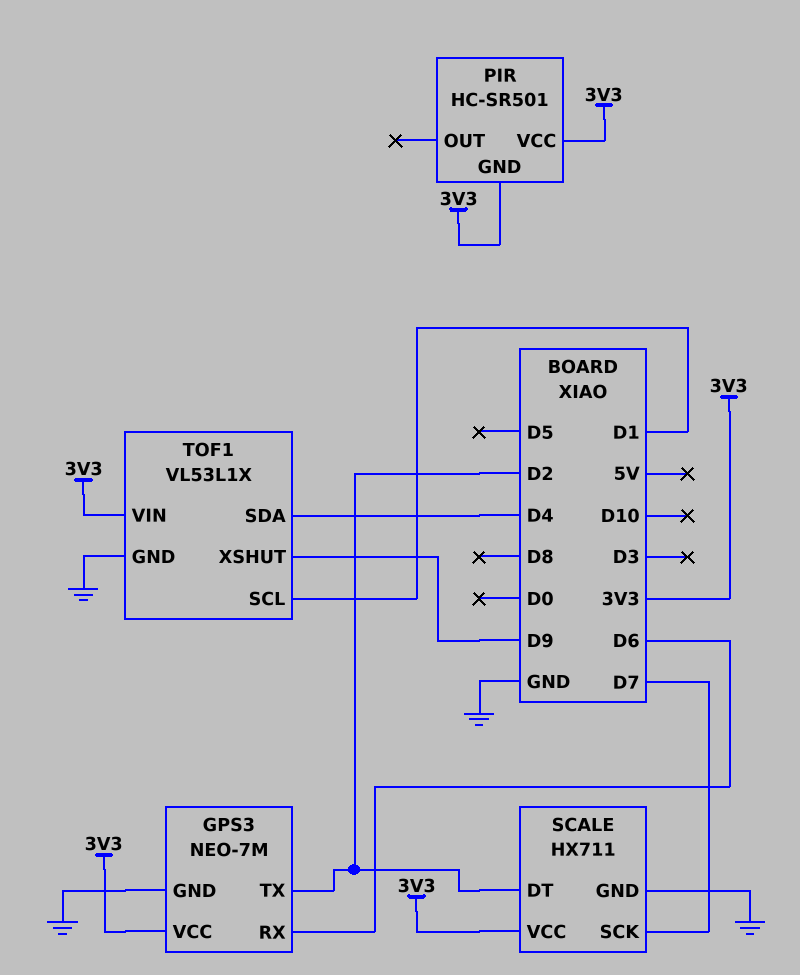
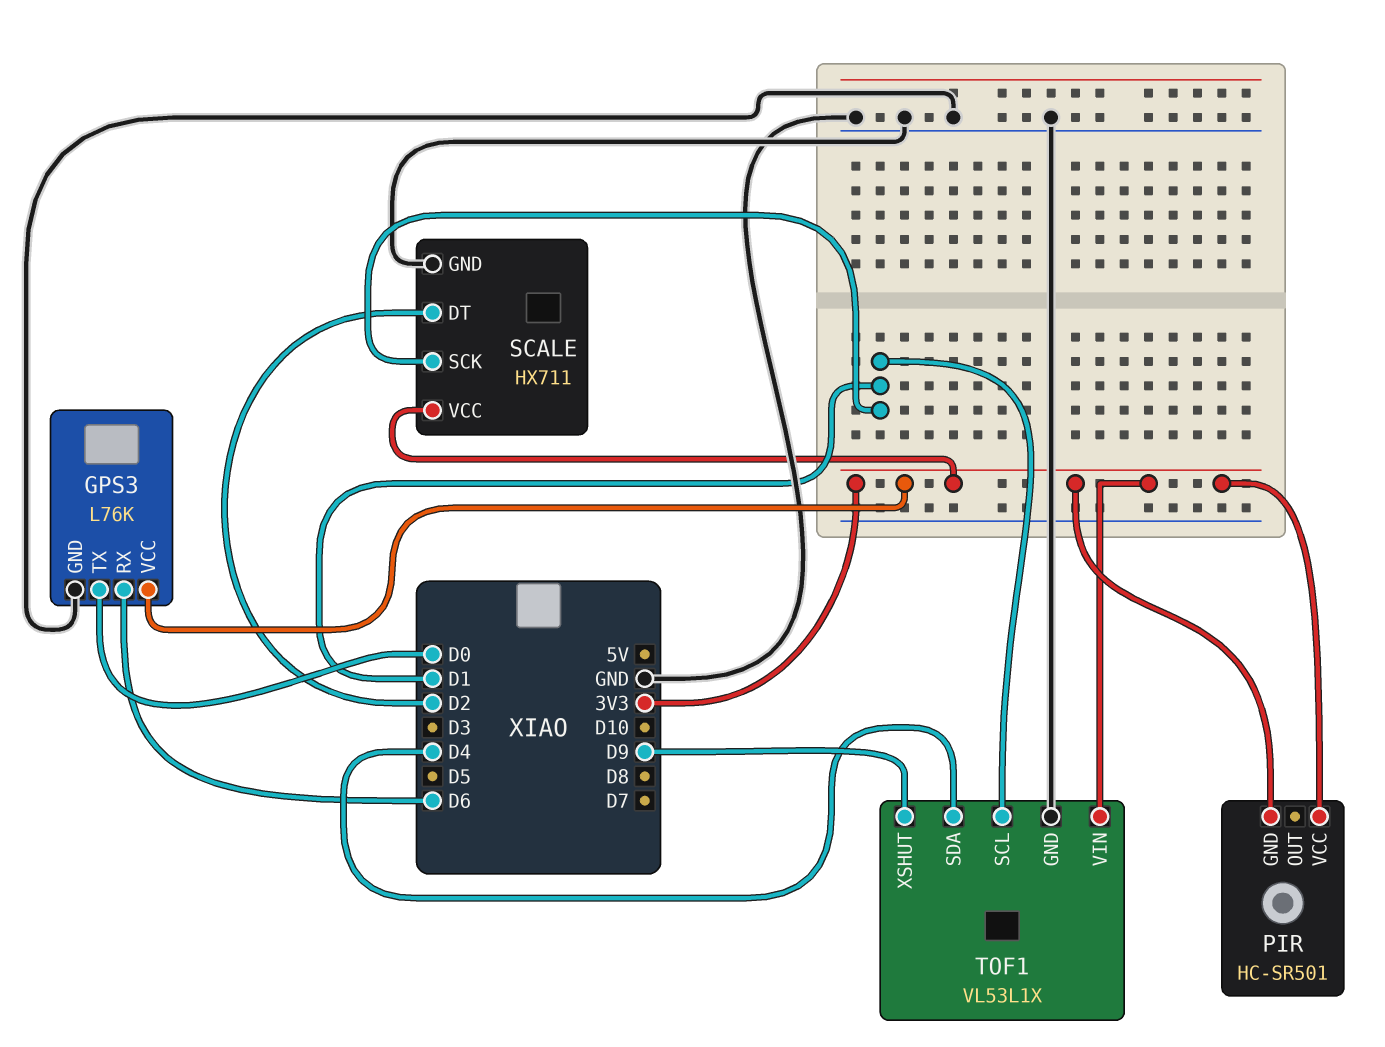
GPS3: NEO-7M -> L76K
GPS3 pin TX: D2 -> D0
SCALE pin SCK: D7 -> D1

